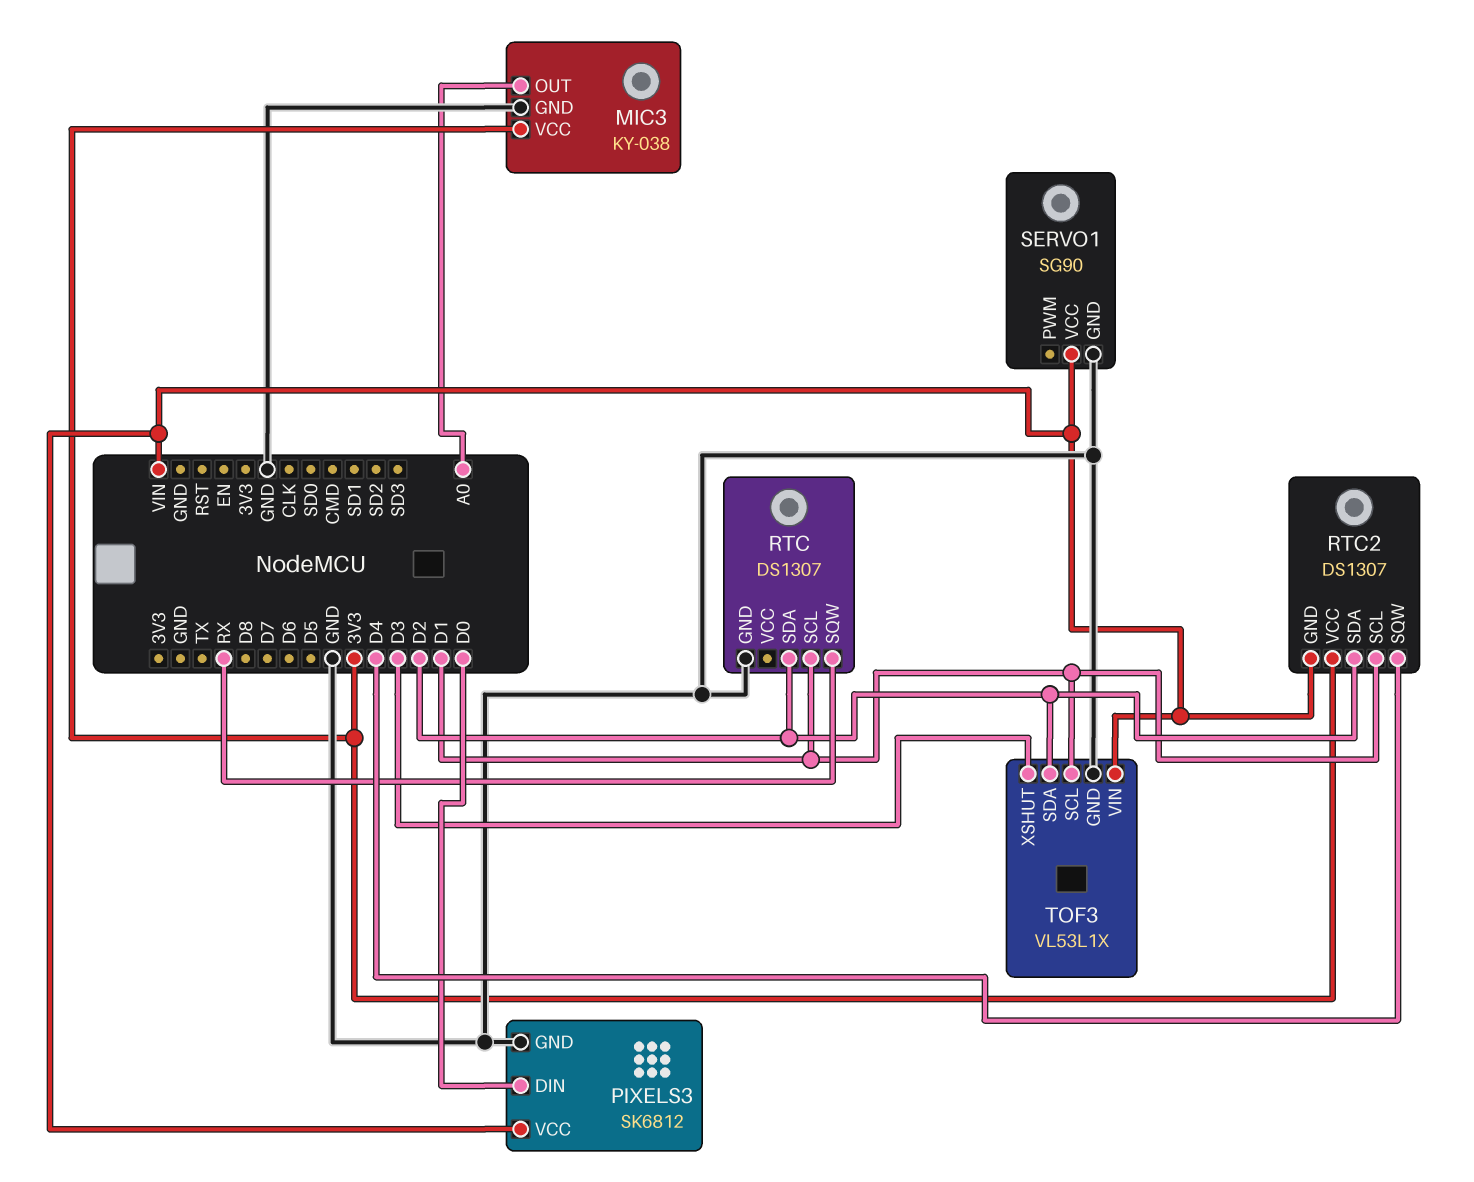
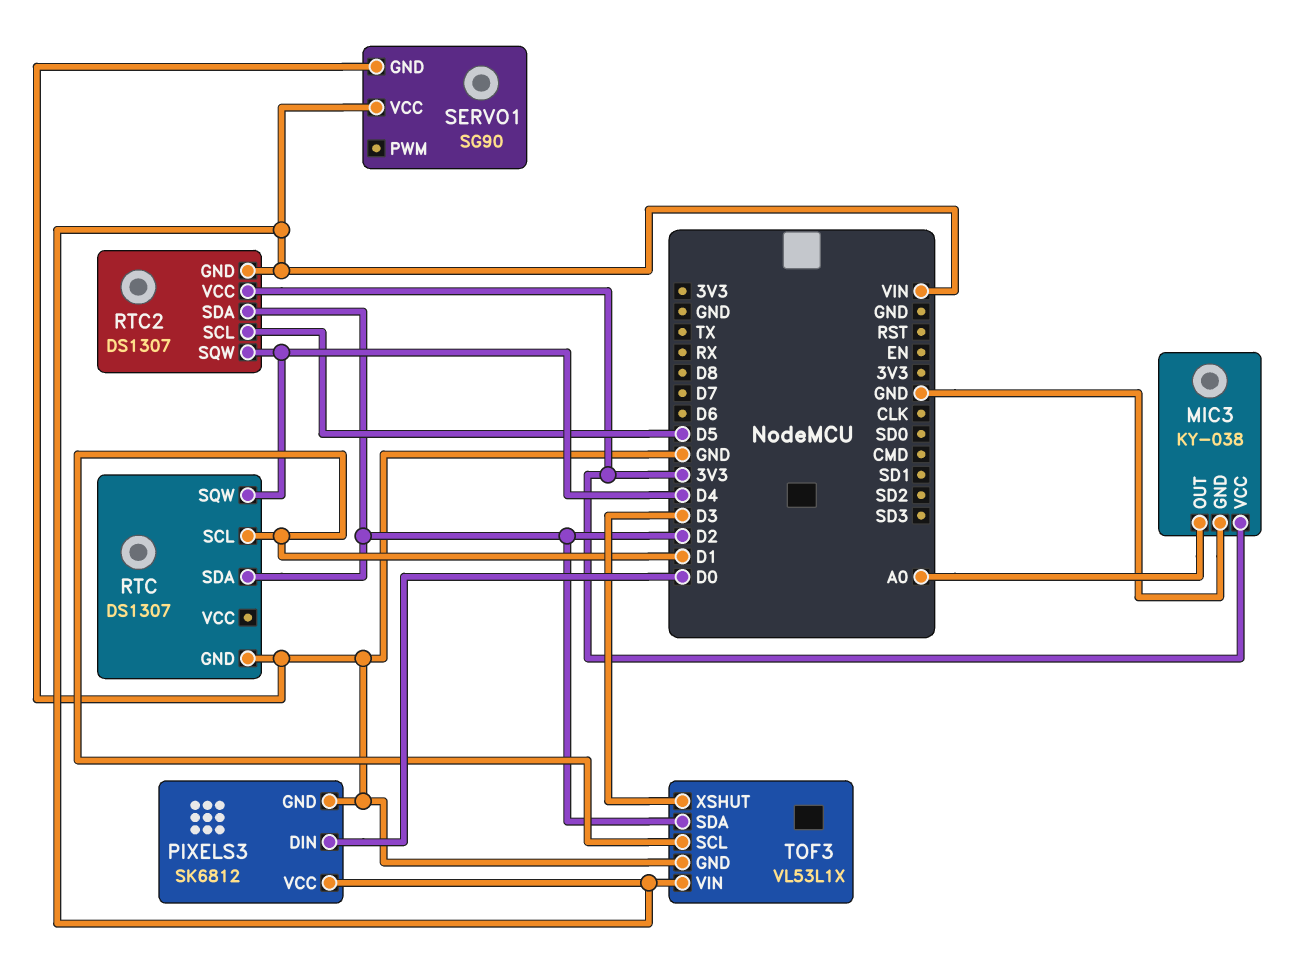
RTC pin SQW: RX -> D4
RTC2 pin SCL: D1 -> D5

